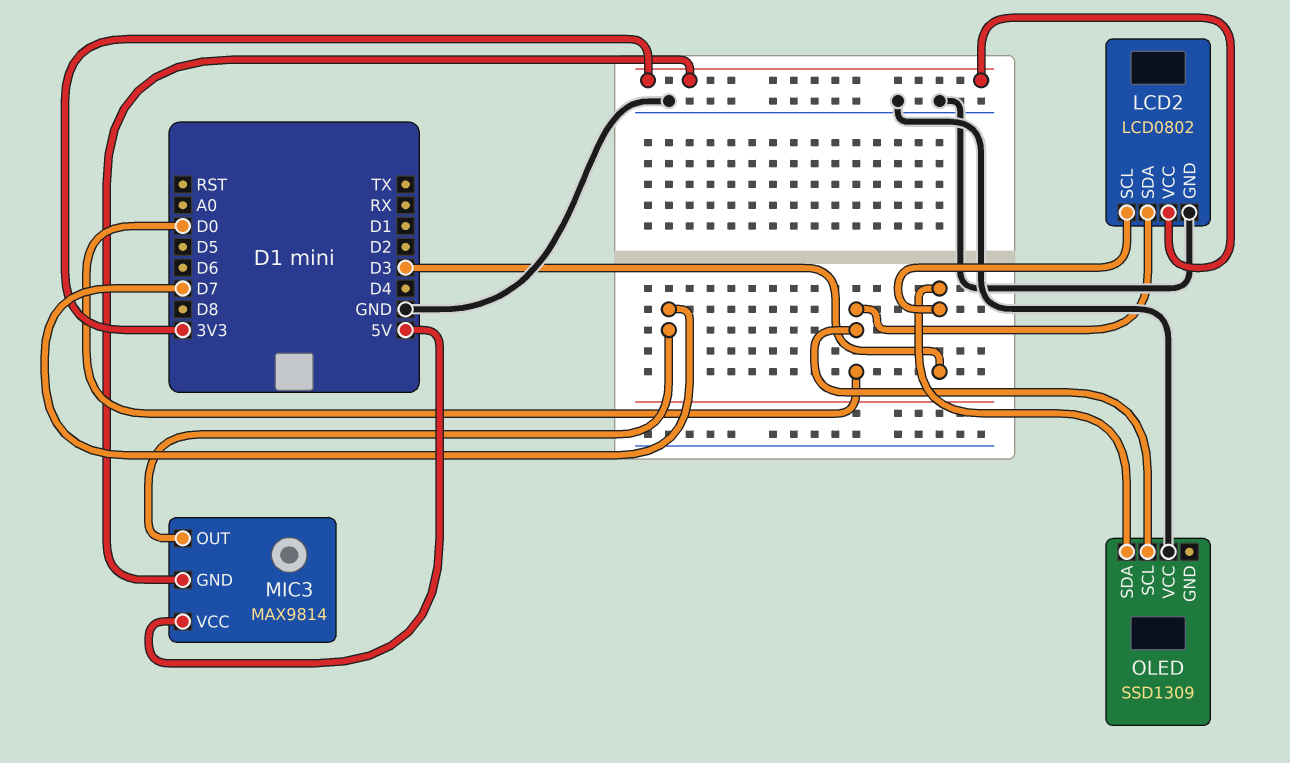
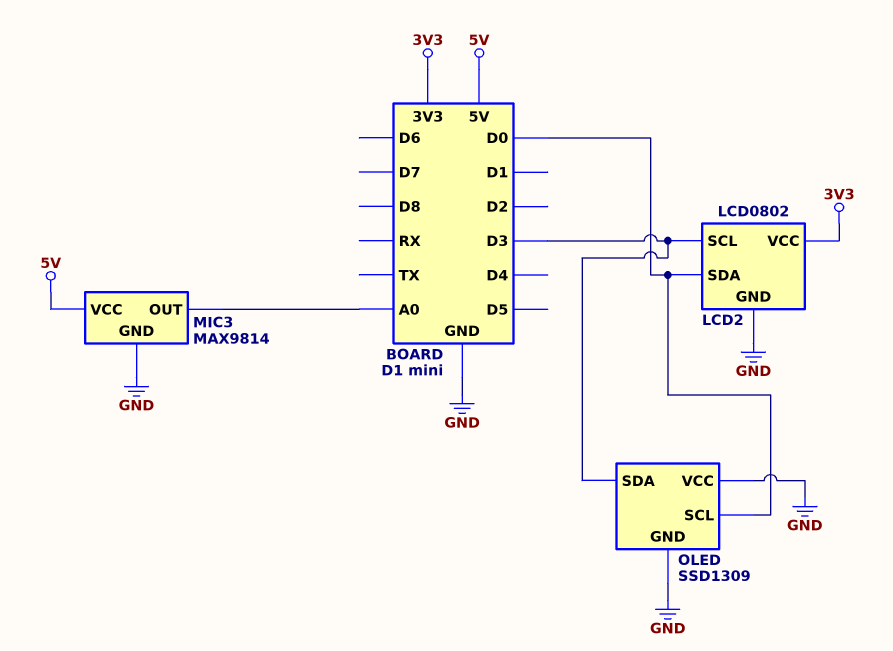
MIC3 pin GND: 3V3 -> GND
MIC3 pin OUT: D7 -> A0
OLED pin GND: none -> GND

